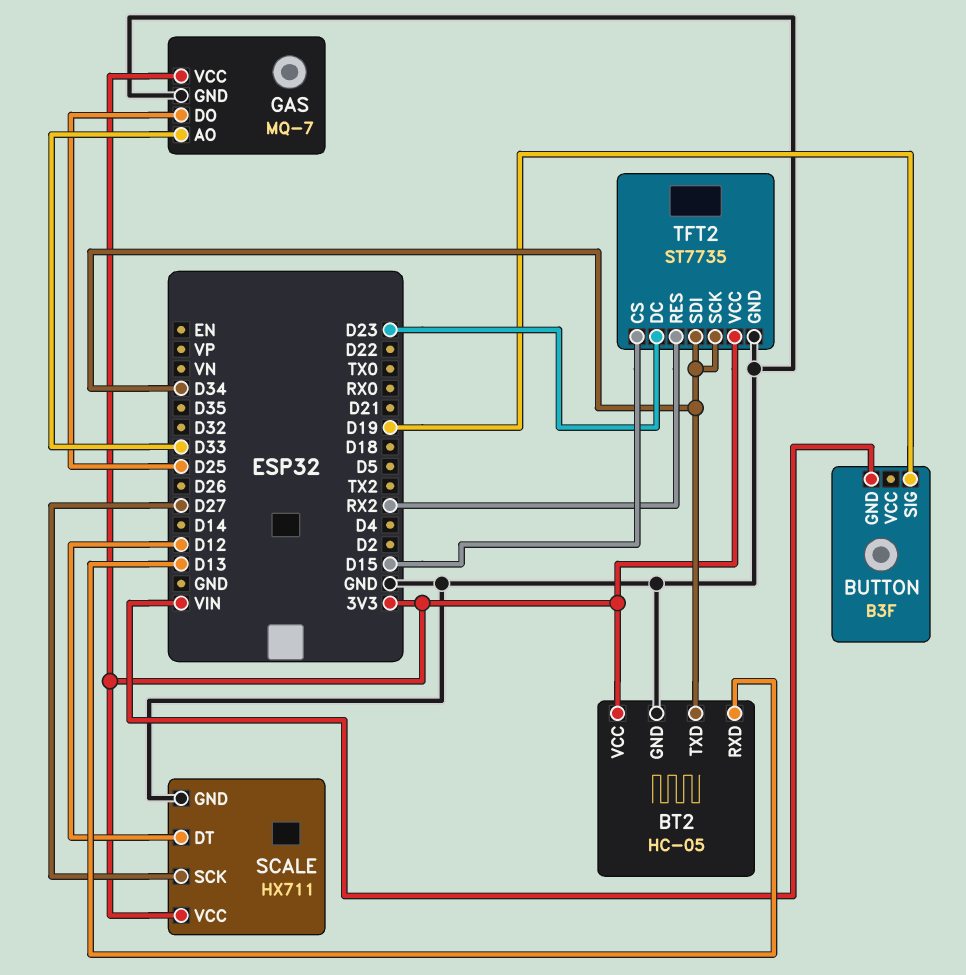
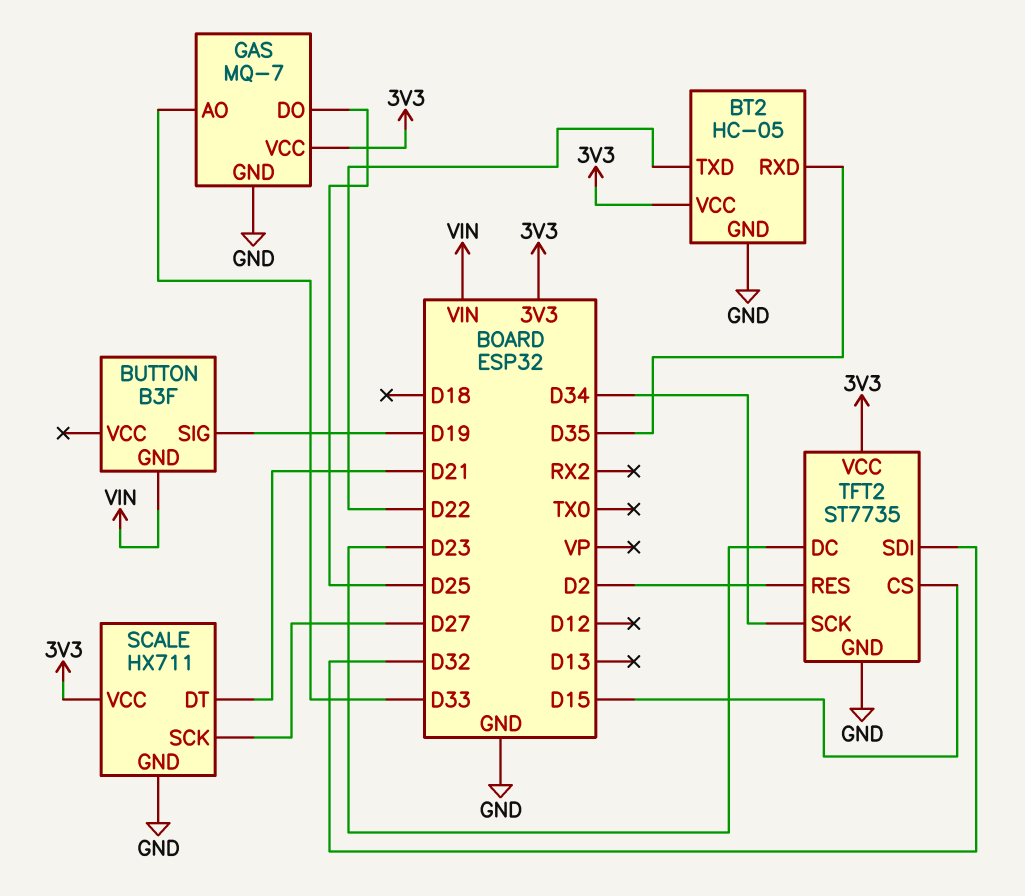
BT2 pin RXD: D13 -> D35
BT2 pin TXD: D34 -> D22
SCALE pin DT: D12 -> D21
TFT2 pin RES: RX2 -> D2
TFT2 pin SDI: D34 -> D32

